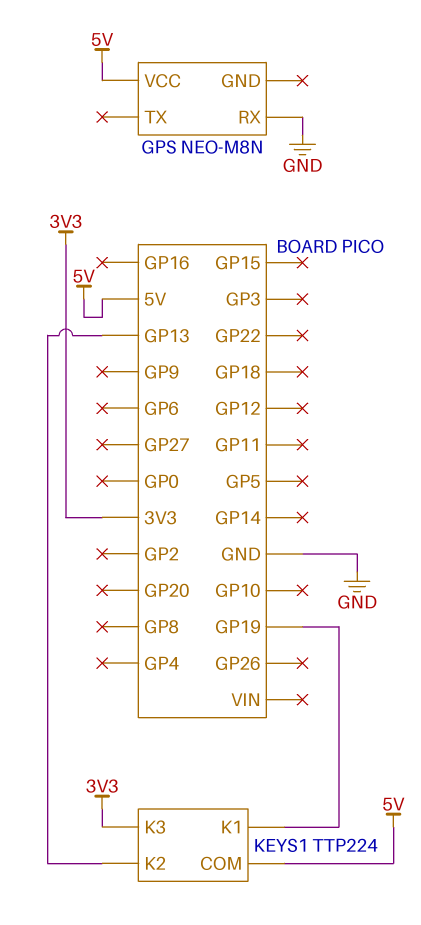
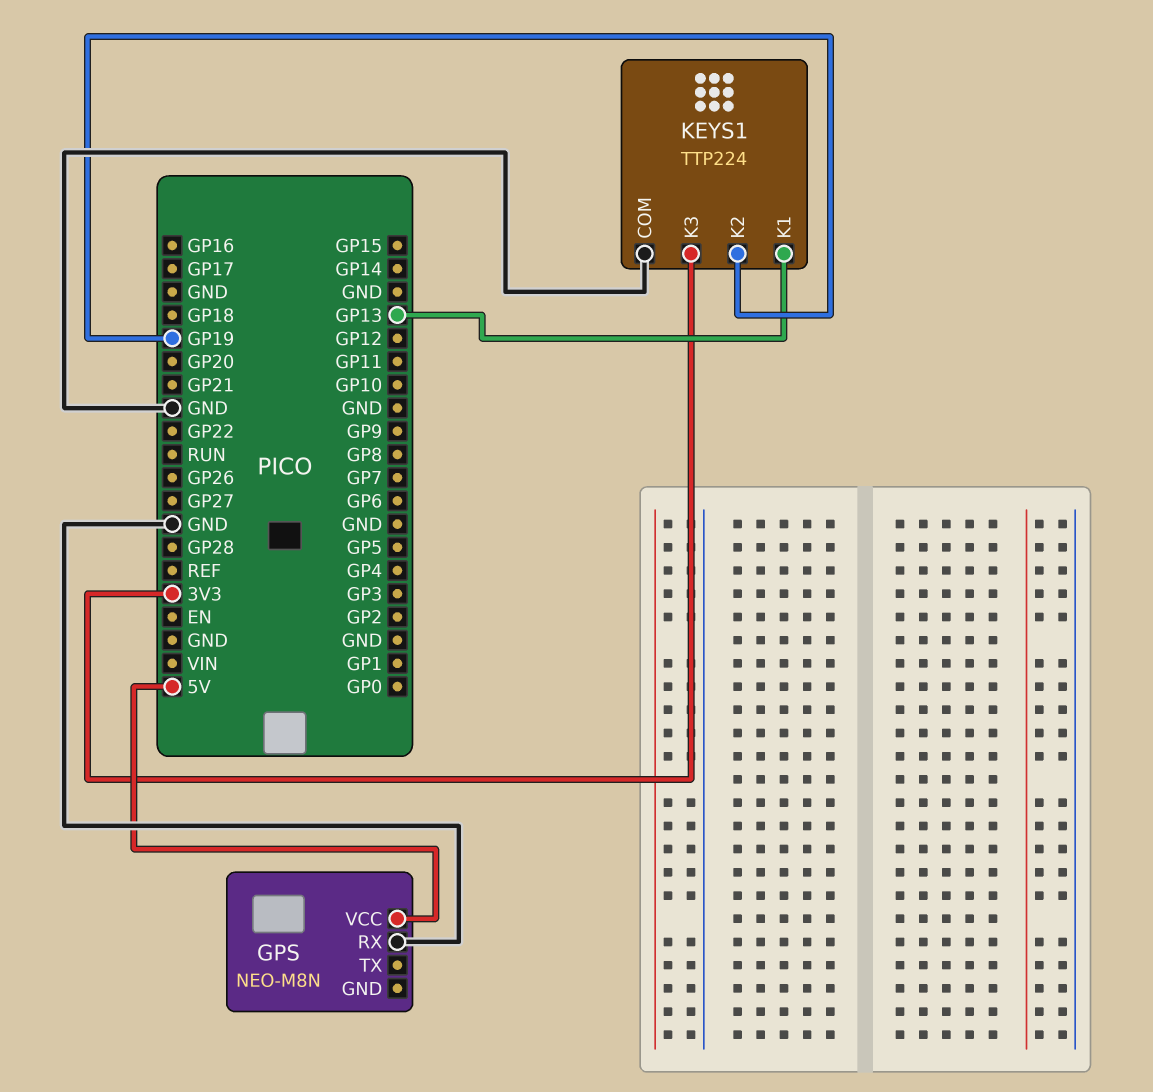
KEYS1 pin COM: 5V -> GND
KEYS1 pin K1: GP19 -> GP13
KEYS1 pin K2: GP13 -> GP19

